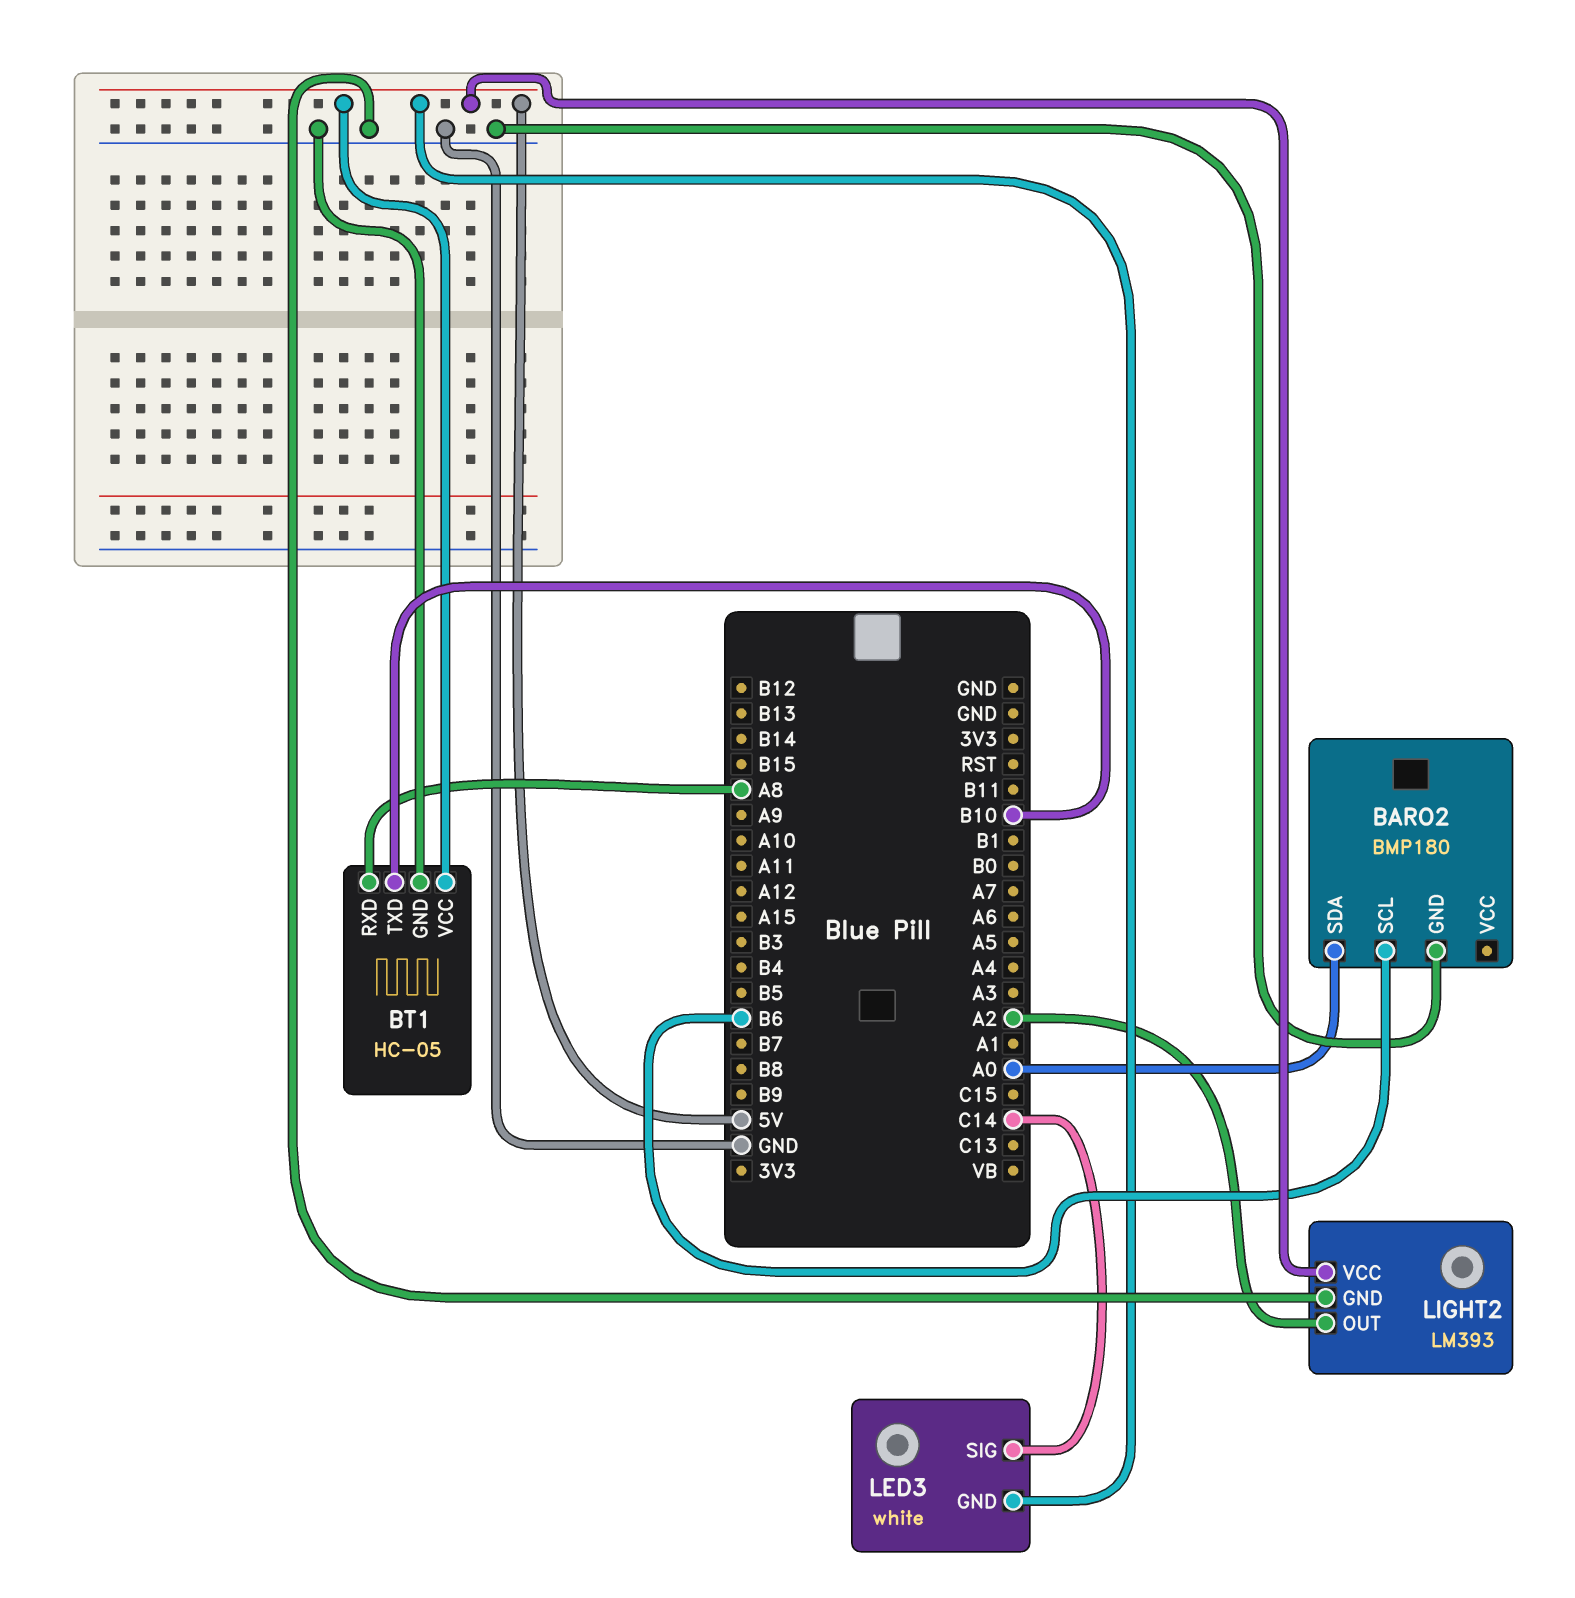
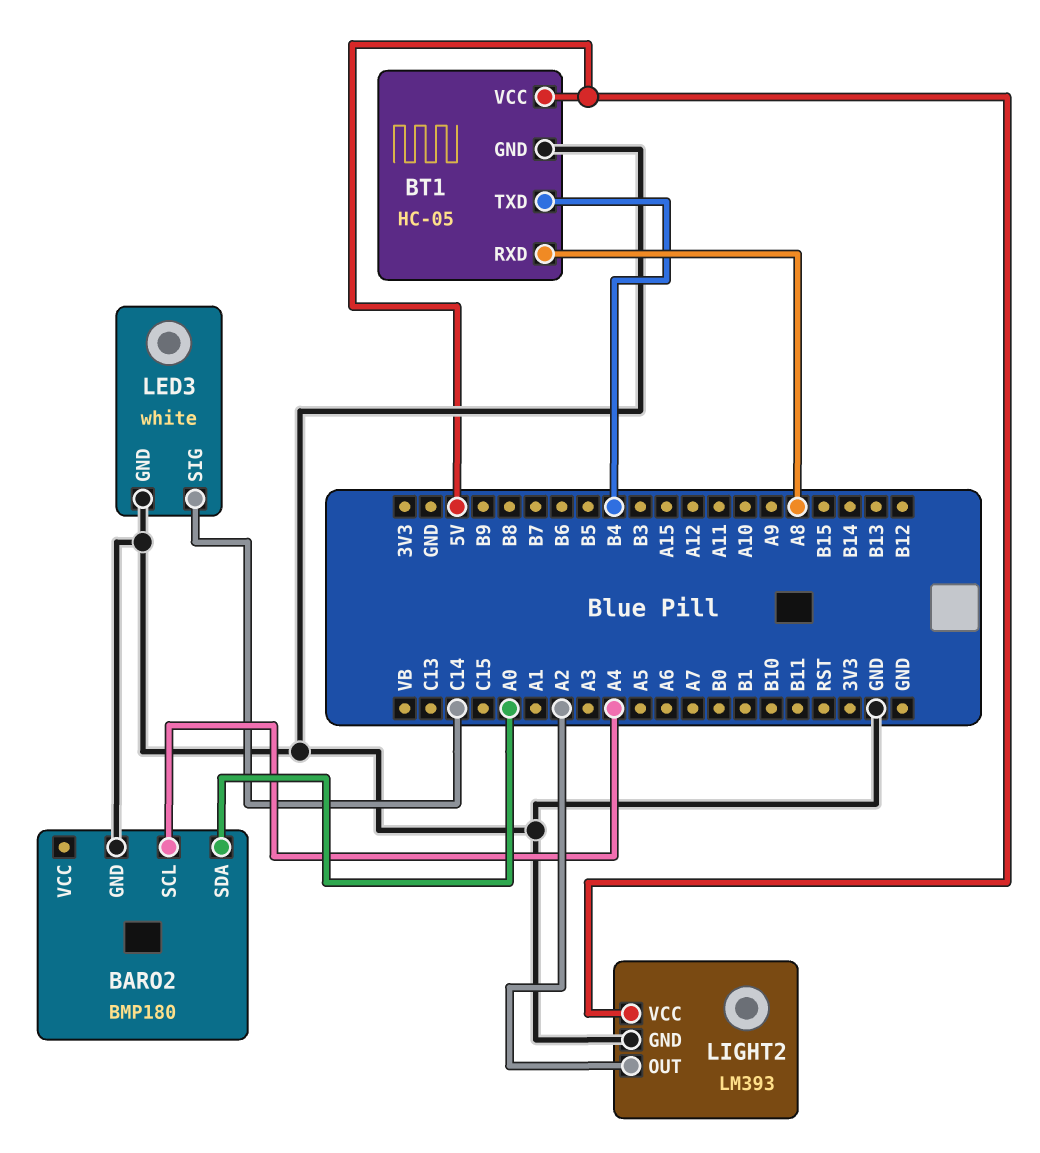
BARO2 pin SCL: B6 -> A4
BT1 pin TXD: B10 -> B4
LED3 pin GND: 5V -> GND

